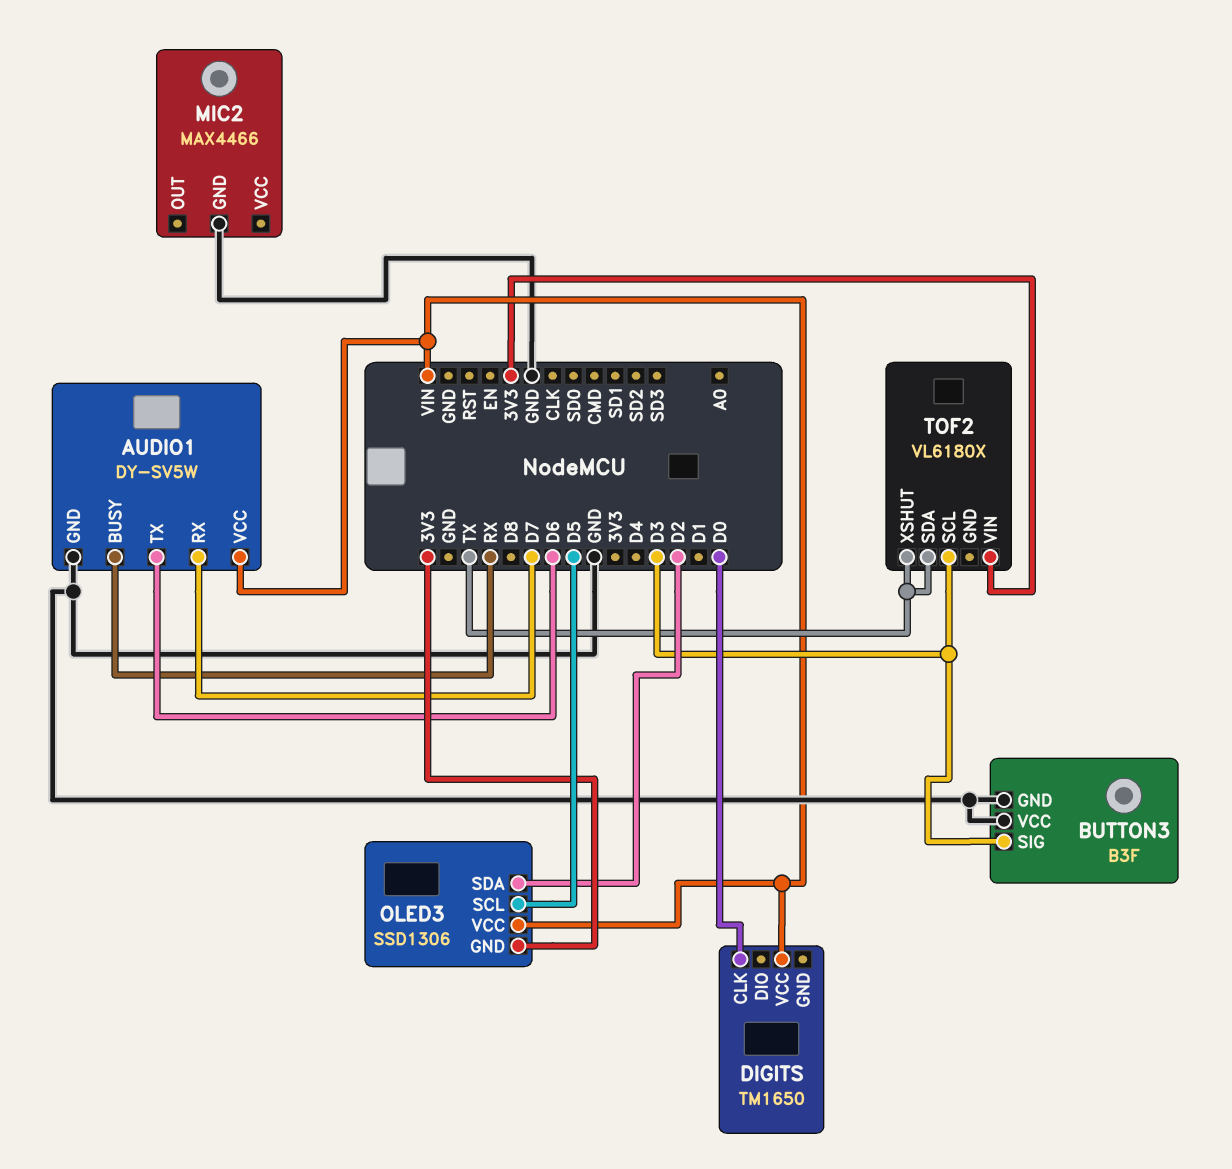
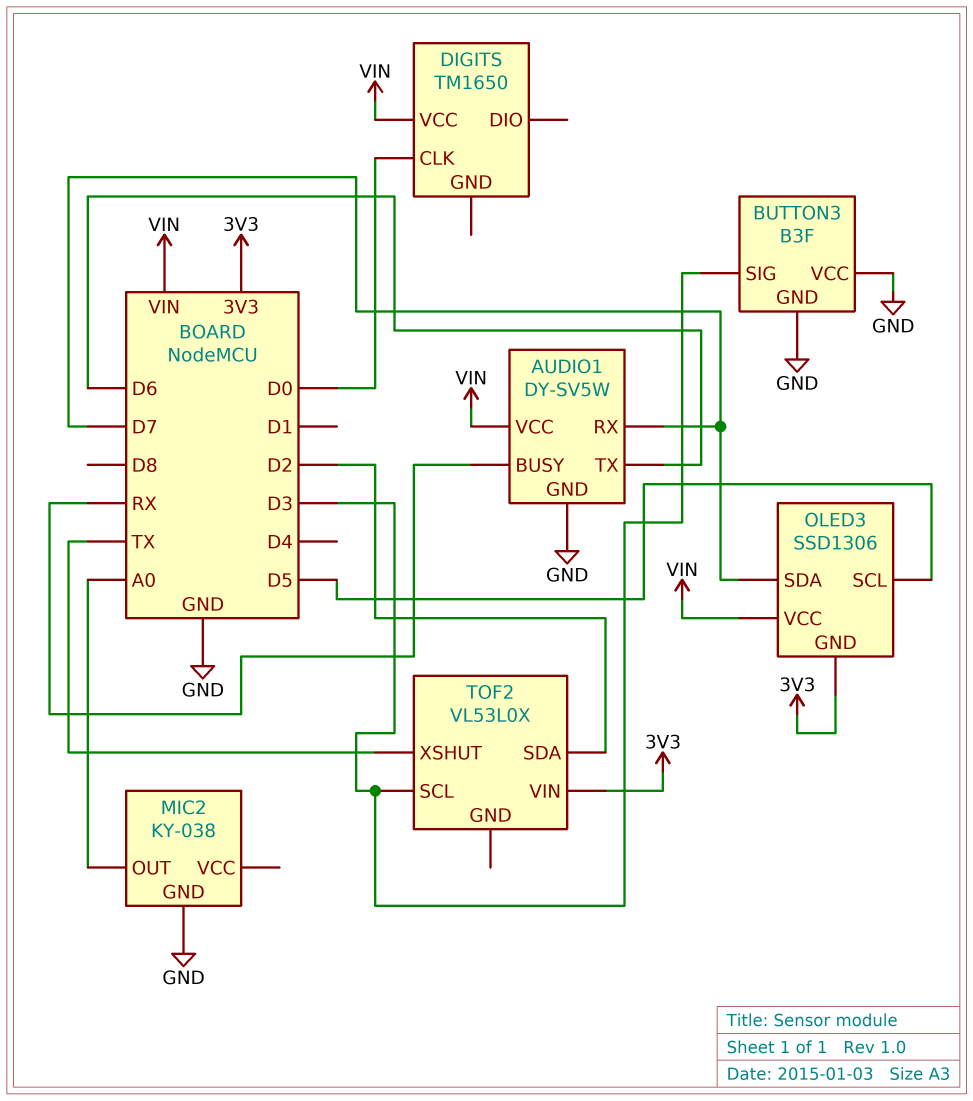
MIC2: MAX4466 -> KY-038
MIC2 pin OUT: none -> A0
OLED3 pin SDA: D2 -> D7
TOF2: VL6180X -> VL53L0X
TOF2 pin SDA: TX -> D2

